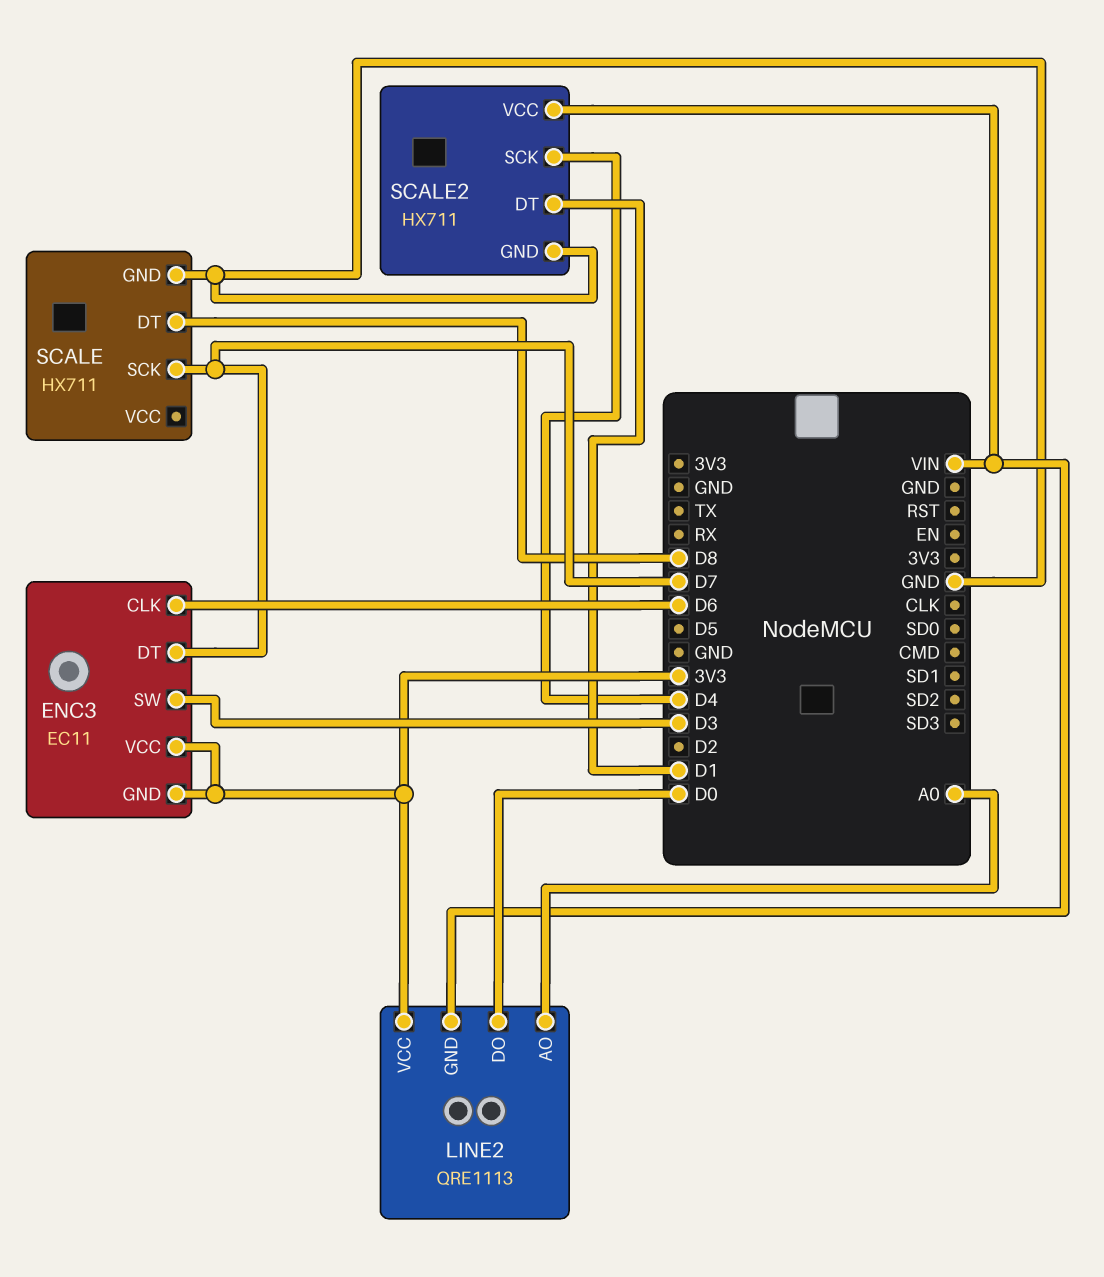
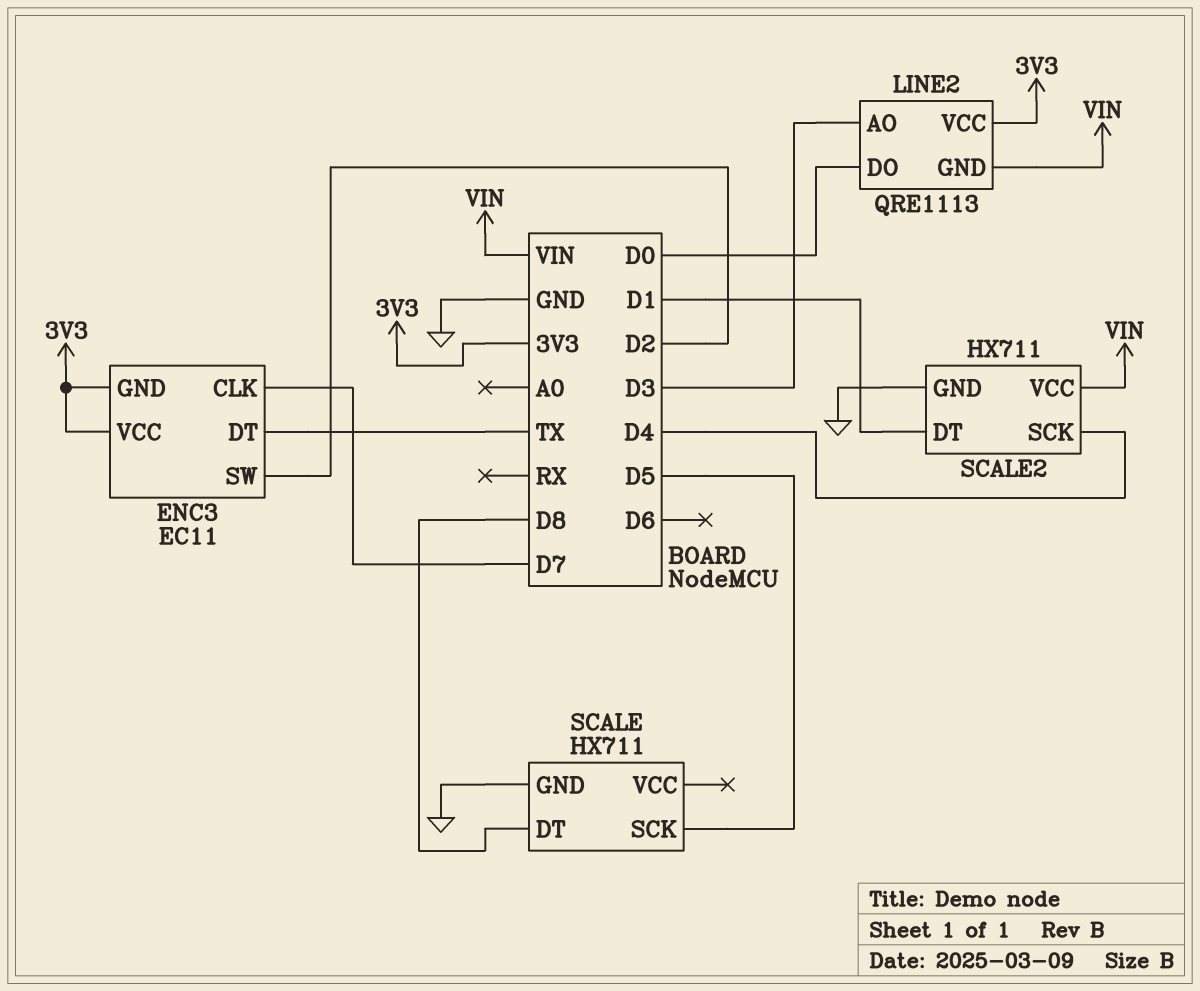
ENC3 pin CLK: D6 -> D7
ENC3 pin DT: D7 -> TX
ENC3 pin SW: D3 -> D2
LINE2 pin AO: A0 -> D3
SCALE pin SCK: D7 -> D5

